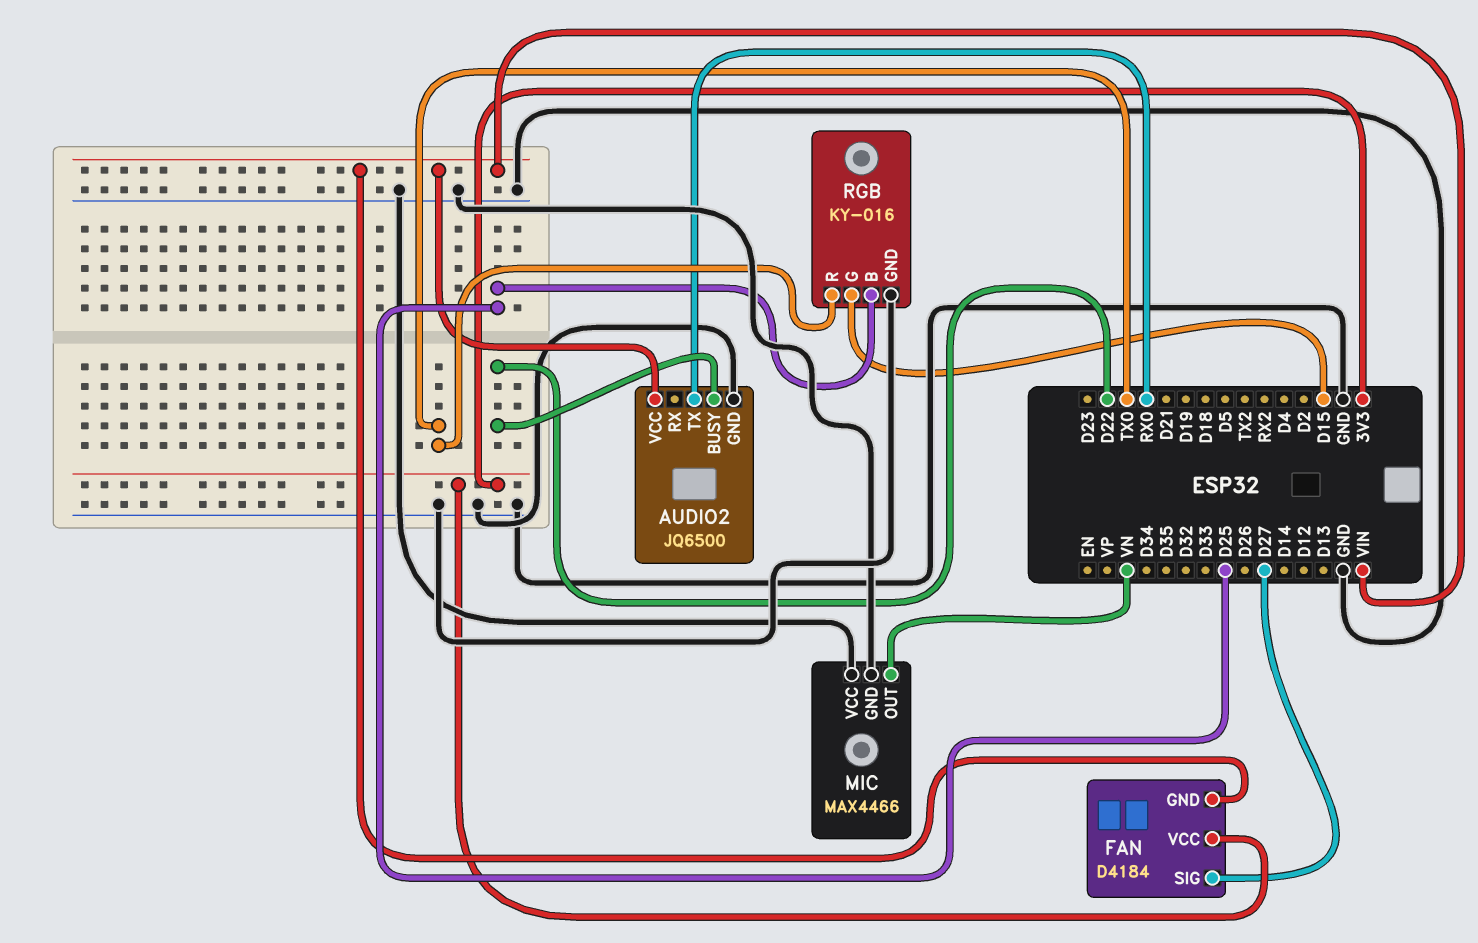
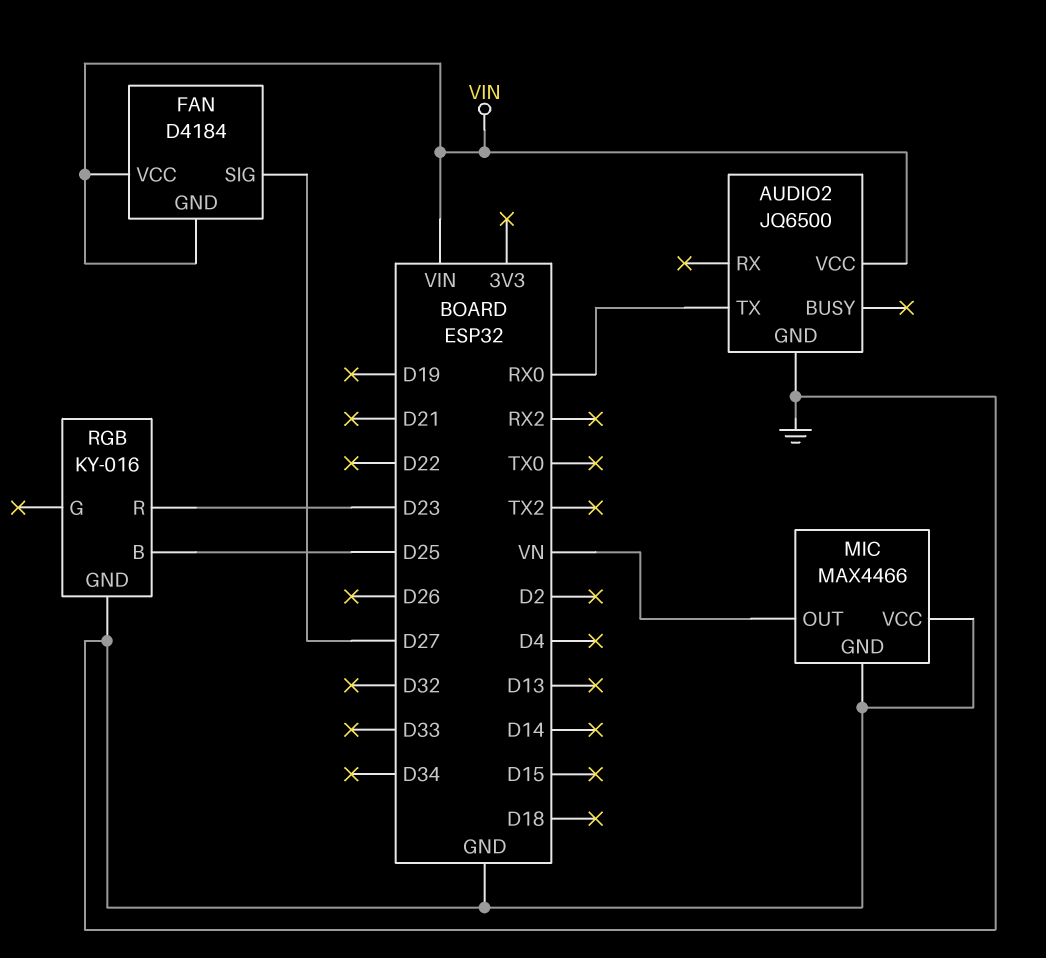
AUDIO2 pin BUSY: D22 -> none
FAN pin VCC: 3V3 -> VIN
RGB pin G: D15 -> none
RGB pin R: TX0 -> D23

